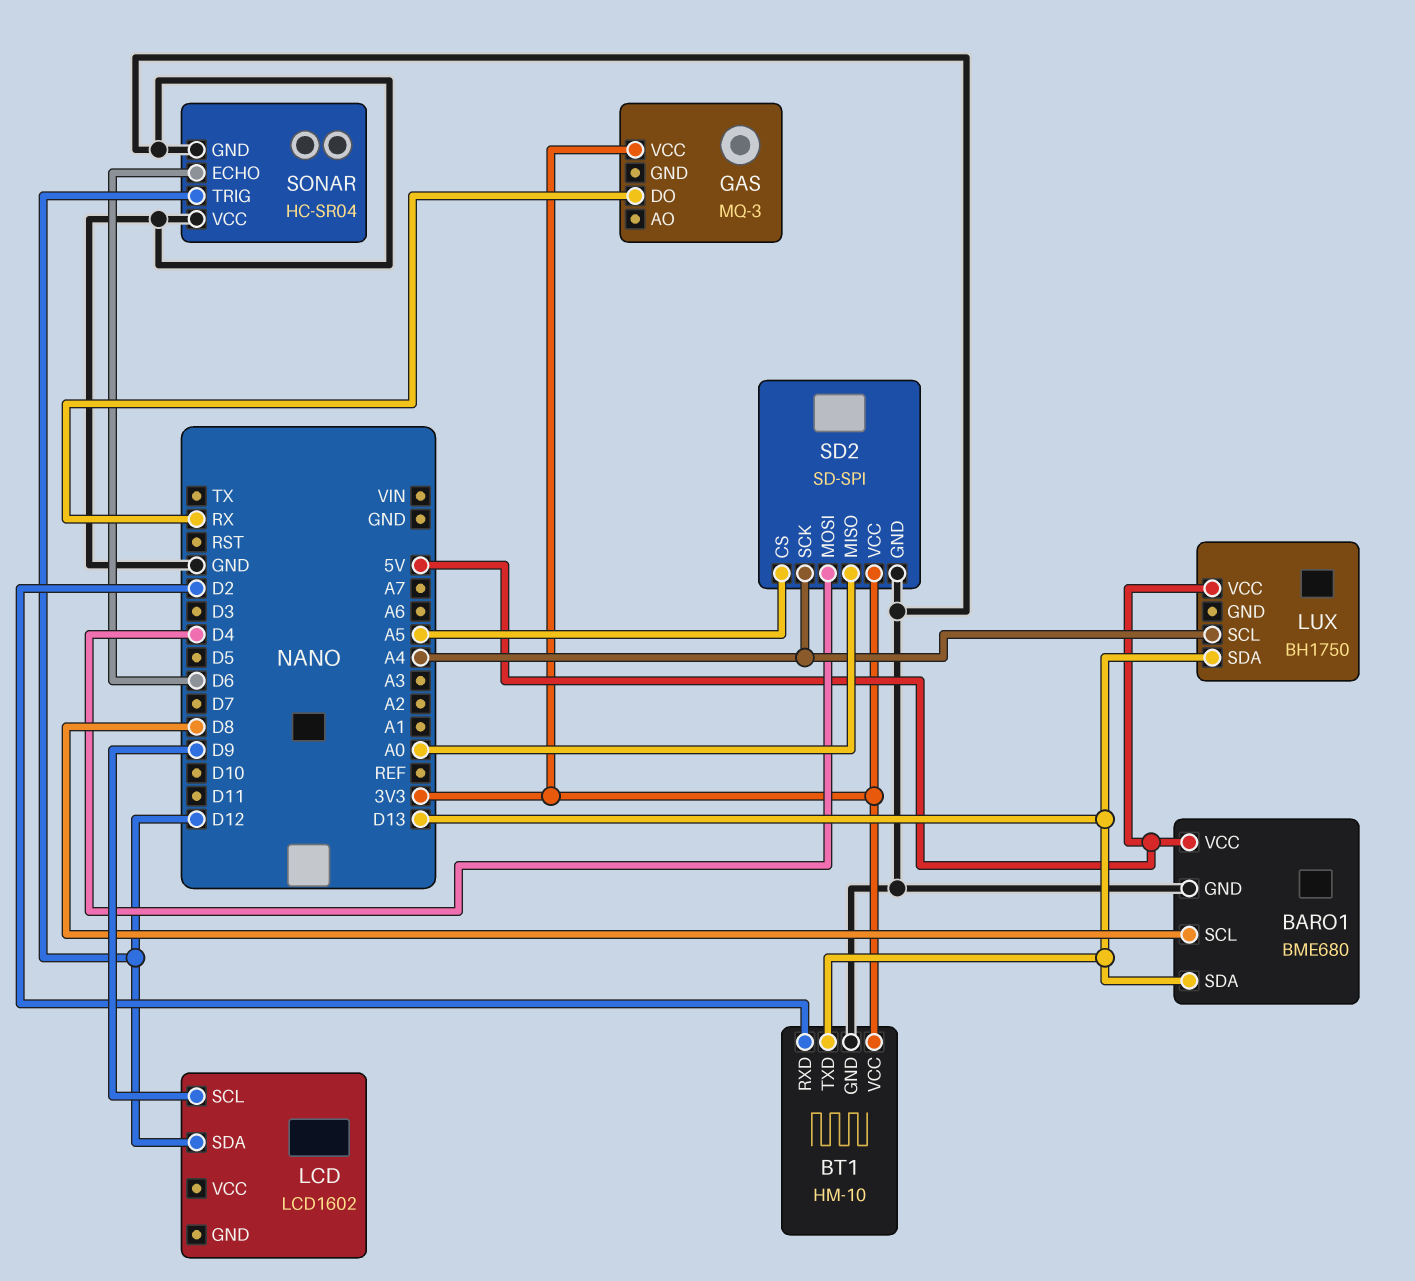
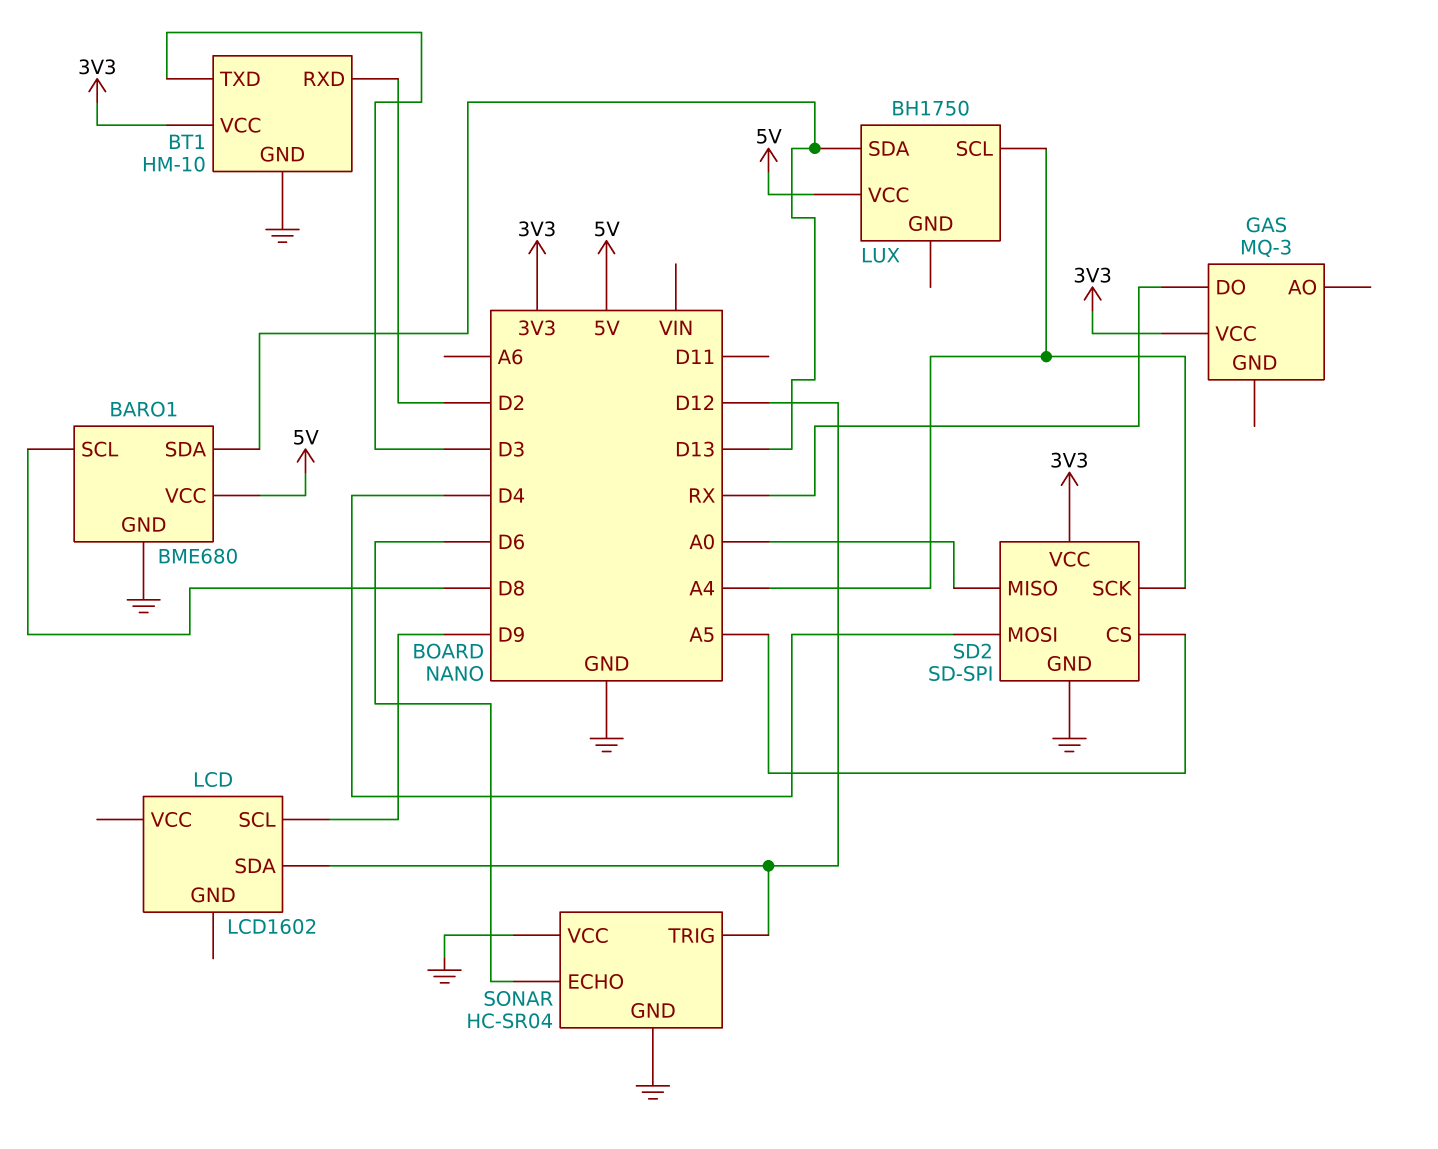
BT1 pin TXD: D13 -> D3

